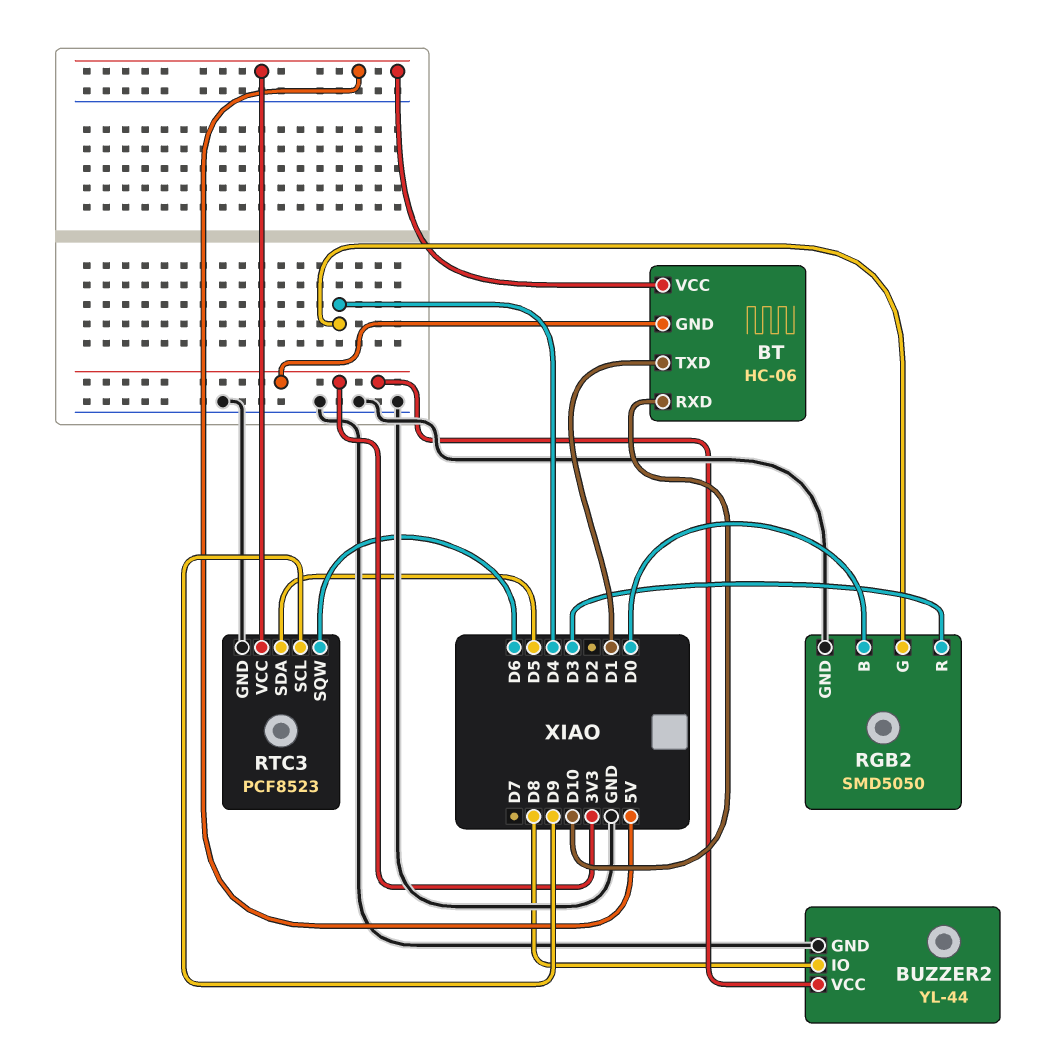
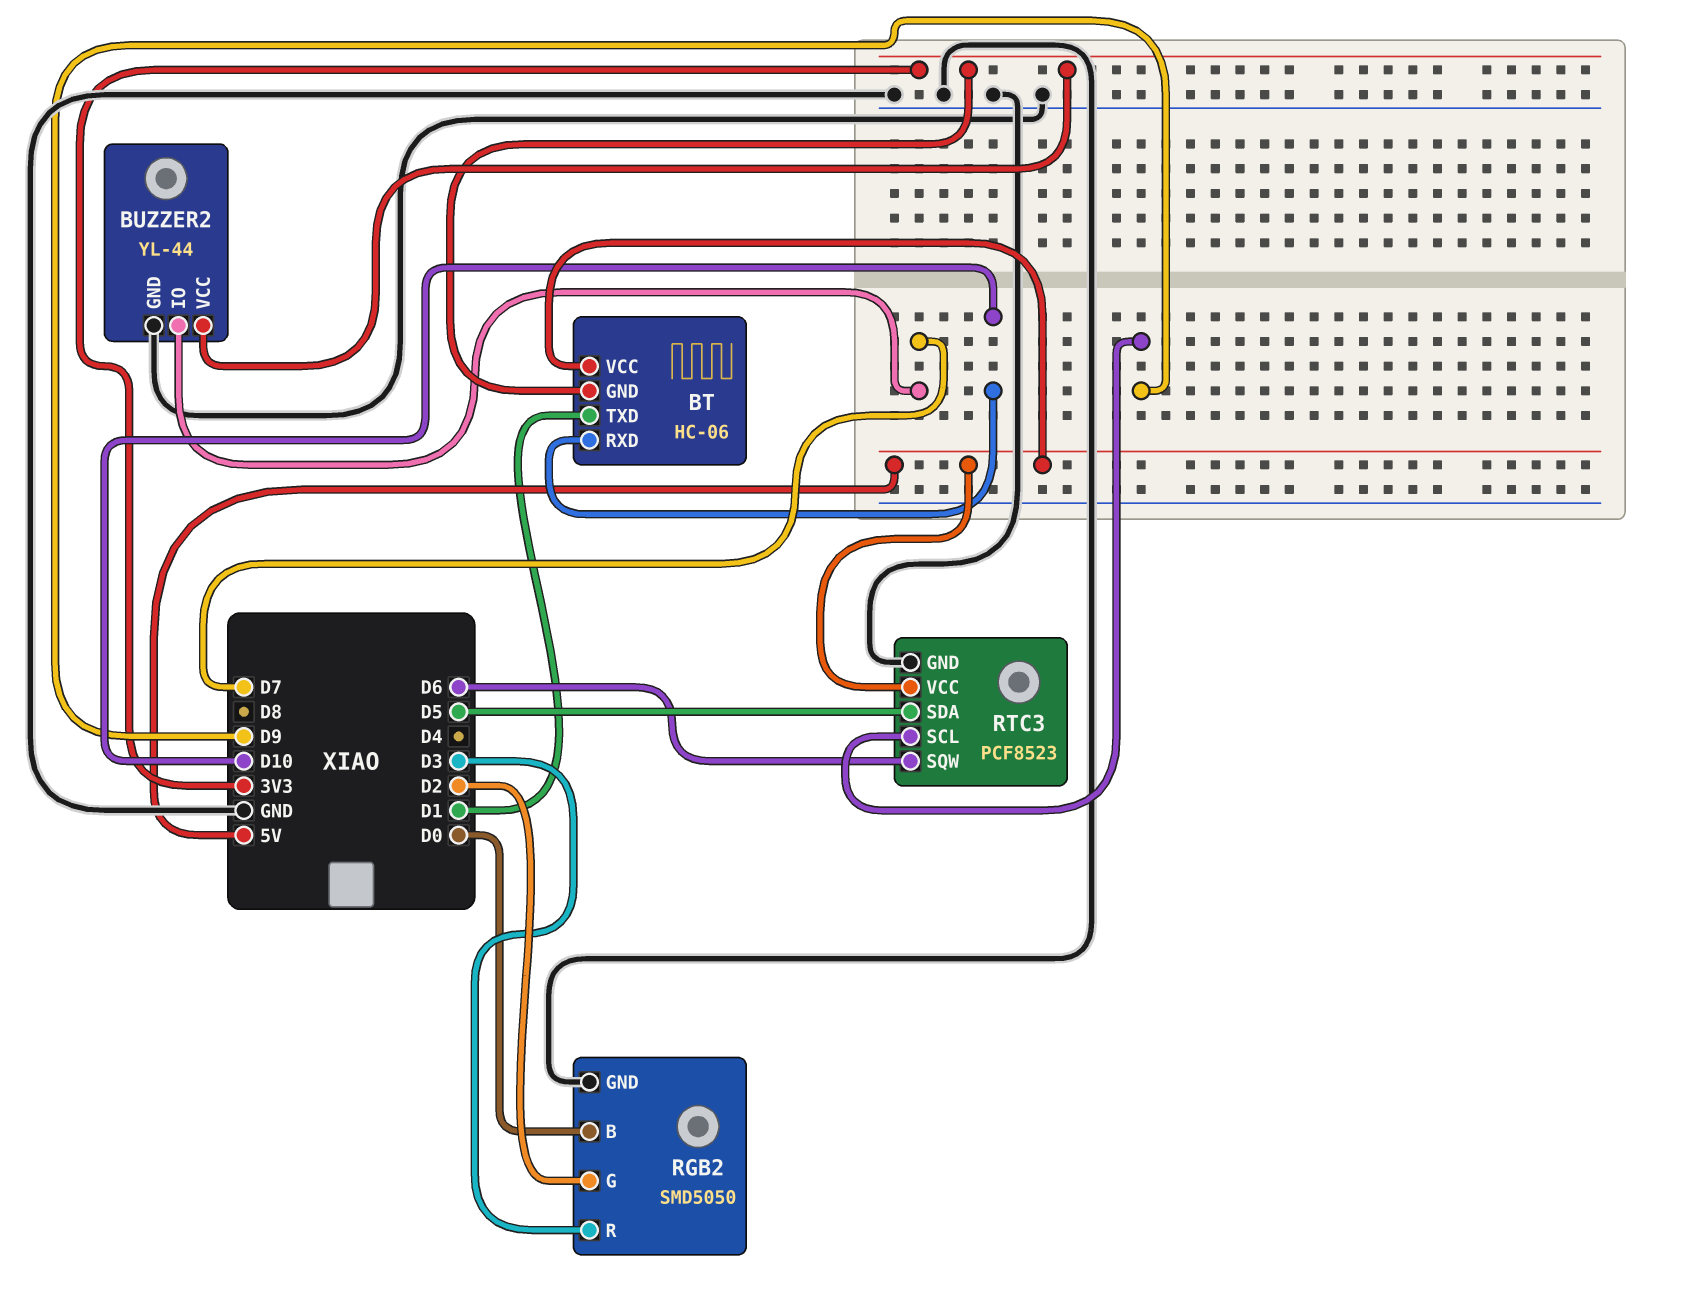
BUZZER2 pin IO: D8 -> D7
RGB2 pin G: D4 -> D2

